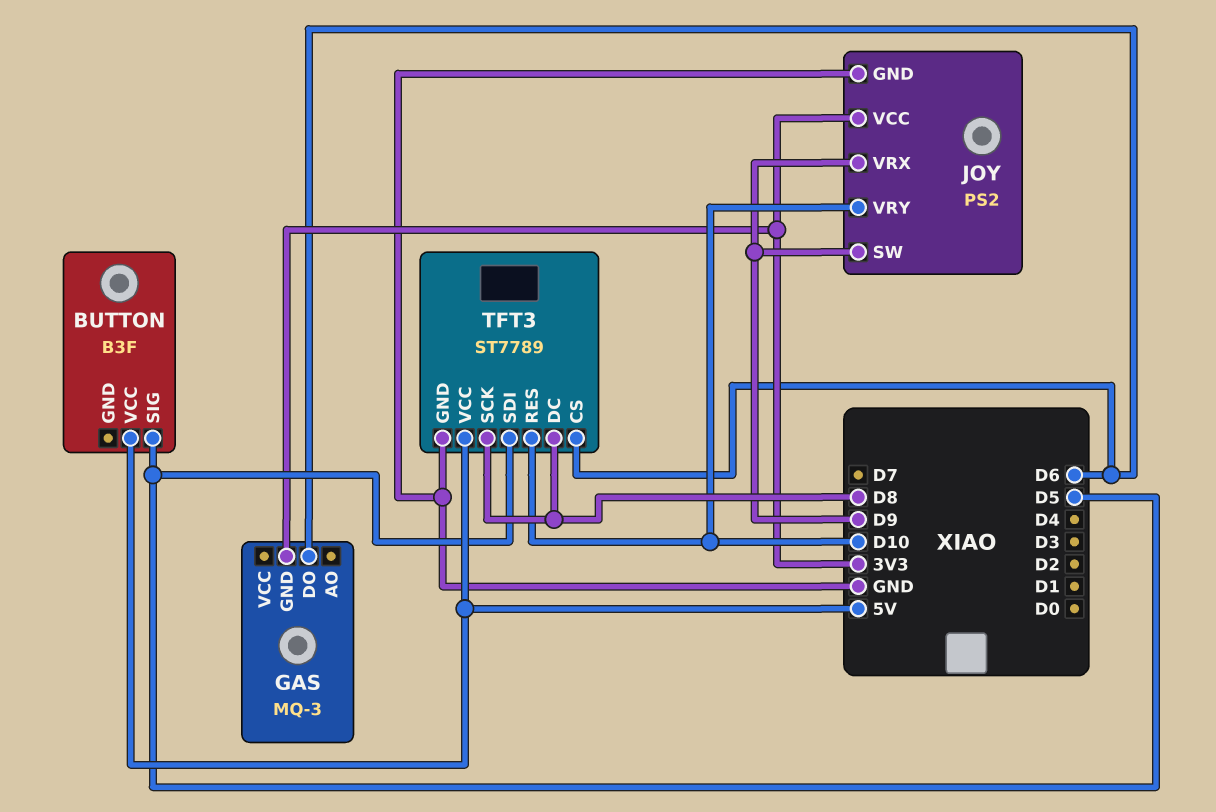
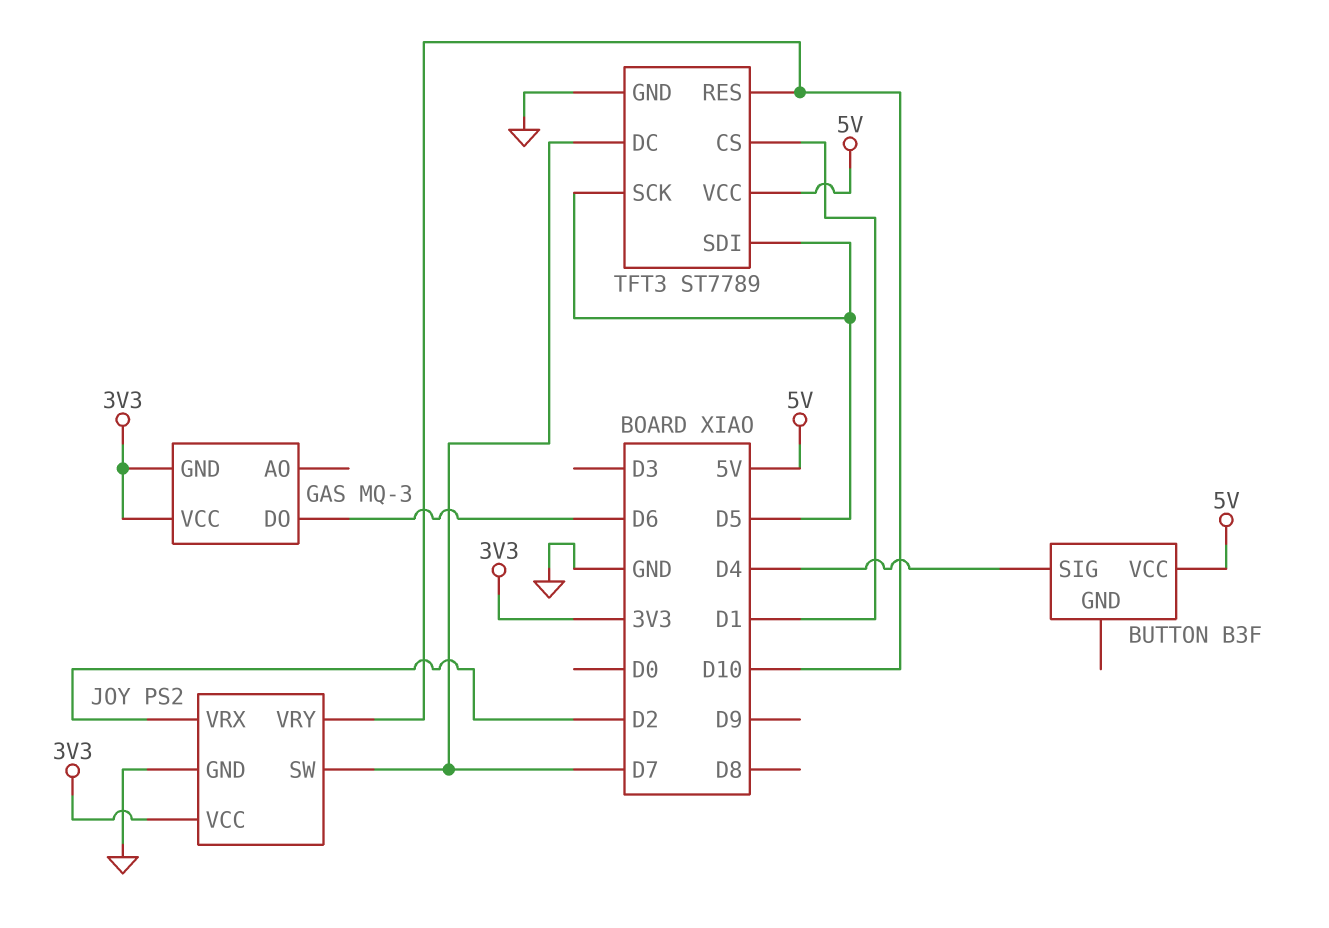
BUTTON pin SIG: D5 -> D4
GAS pin VCC: none -> 3V3
JOY pin SW: D9 -> D7
JOY pin VRX: D9 -> D2
TFT3 pin CS: D6 -> D1
TFT3 pin DC: D8 -> D7
TFT3 pin SCK: D8 -> D5

